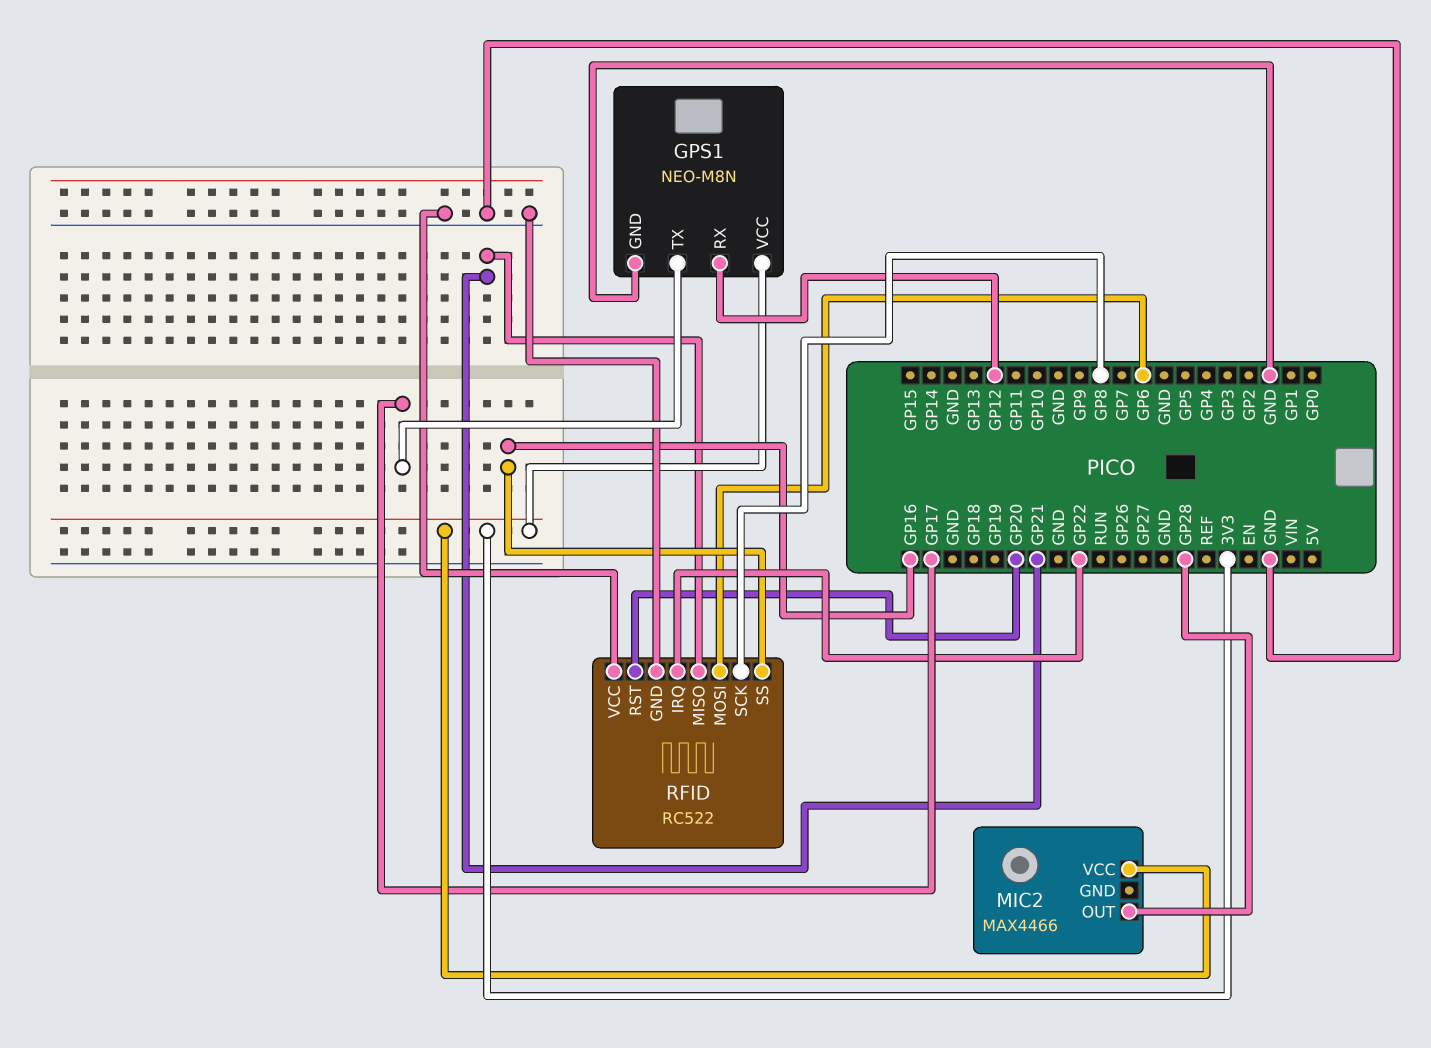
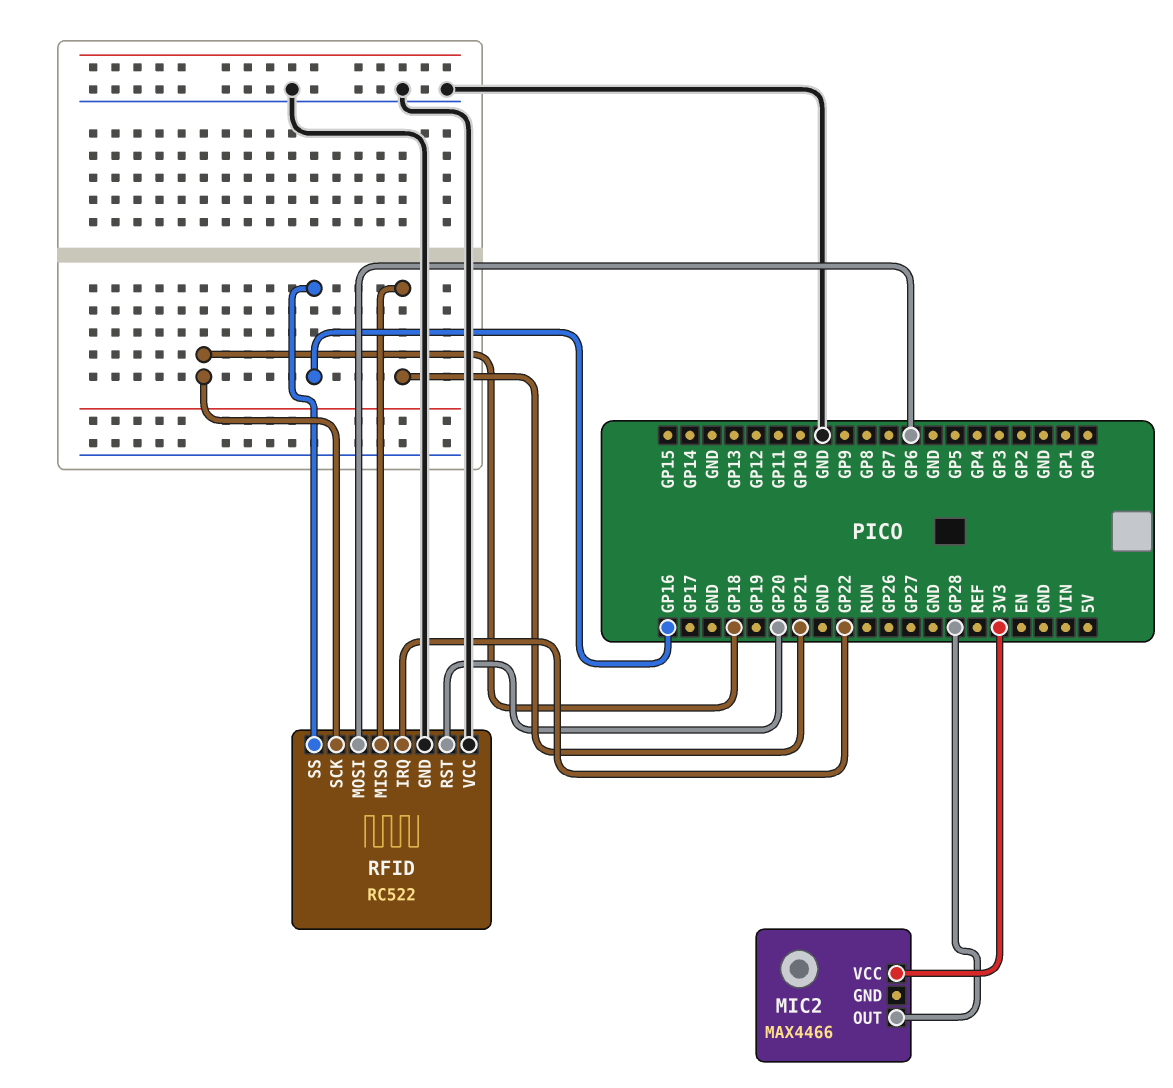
GPS1: NEO-M8N -> none
GPS1 pin GND: GND -> none
GPS1 pin RX: GP12 -> none
GPS1 pin TX: GP17 -> none
GPS1 pin VCC: 3V3 -> none
RFID pin SCK: GP8 -> GP18

